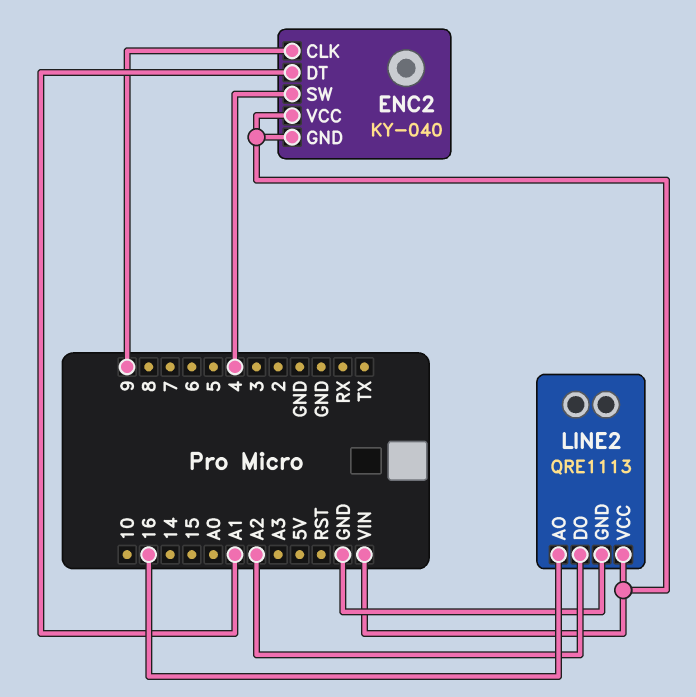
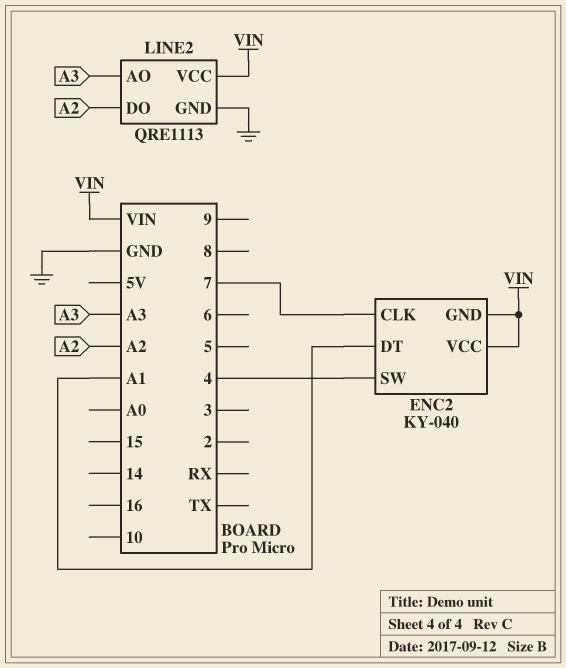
ENC2 pin CLK: 9 -> 7
LINE2 pin AO: 16 -> A3

